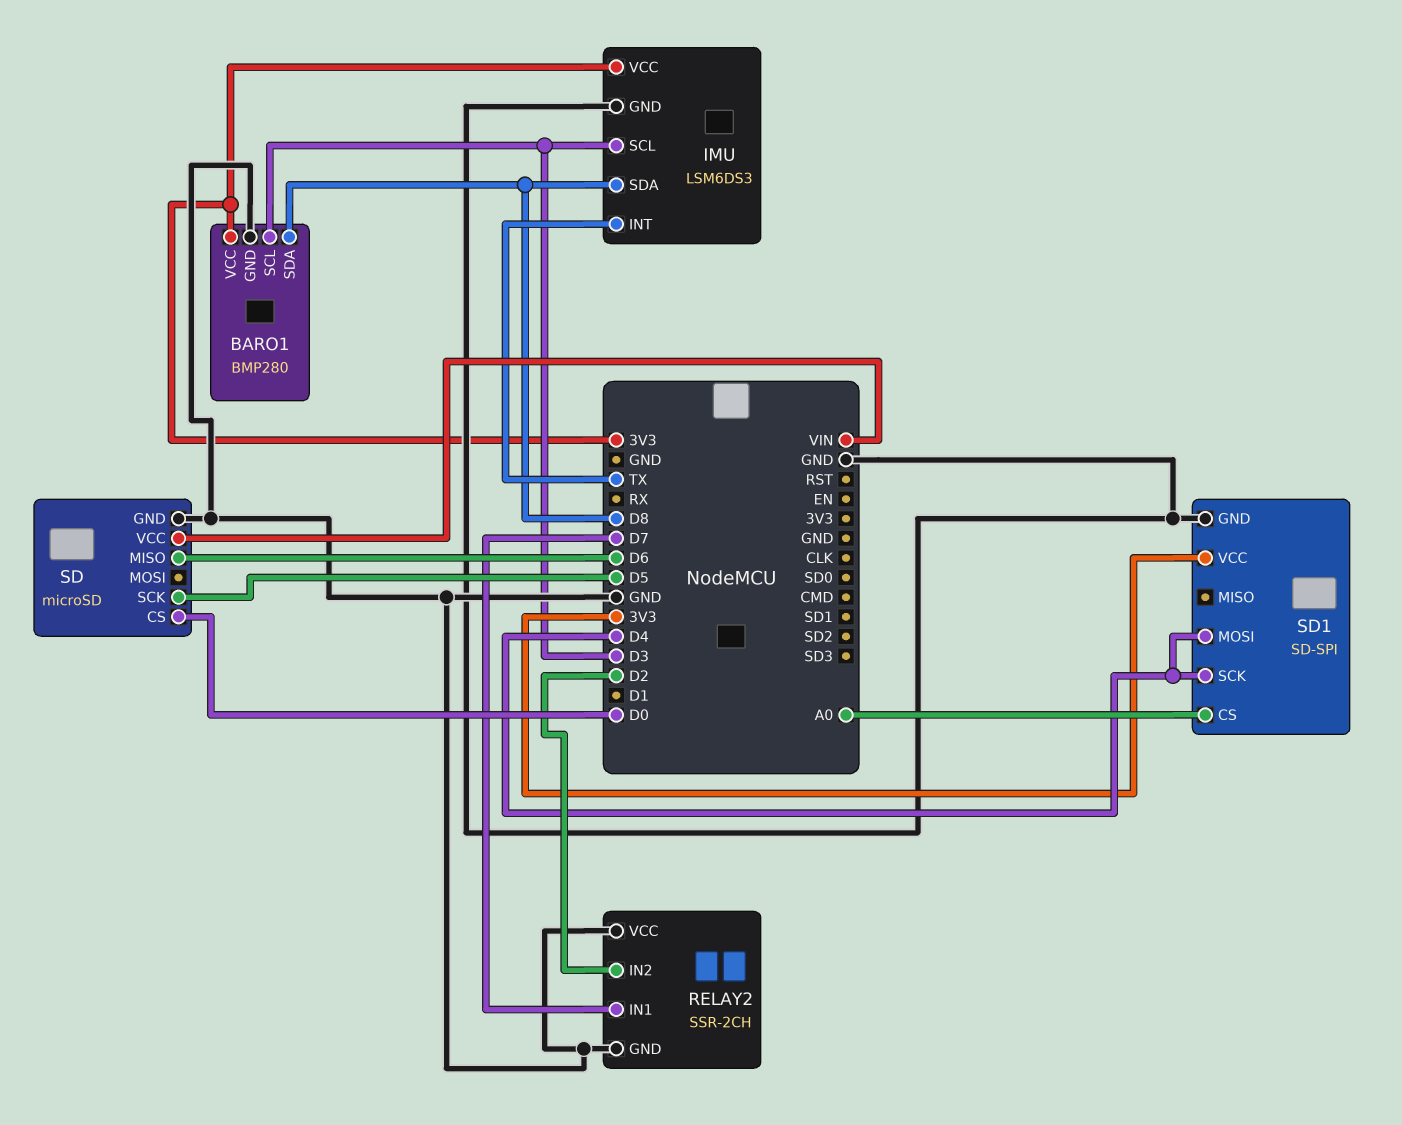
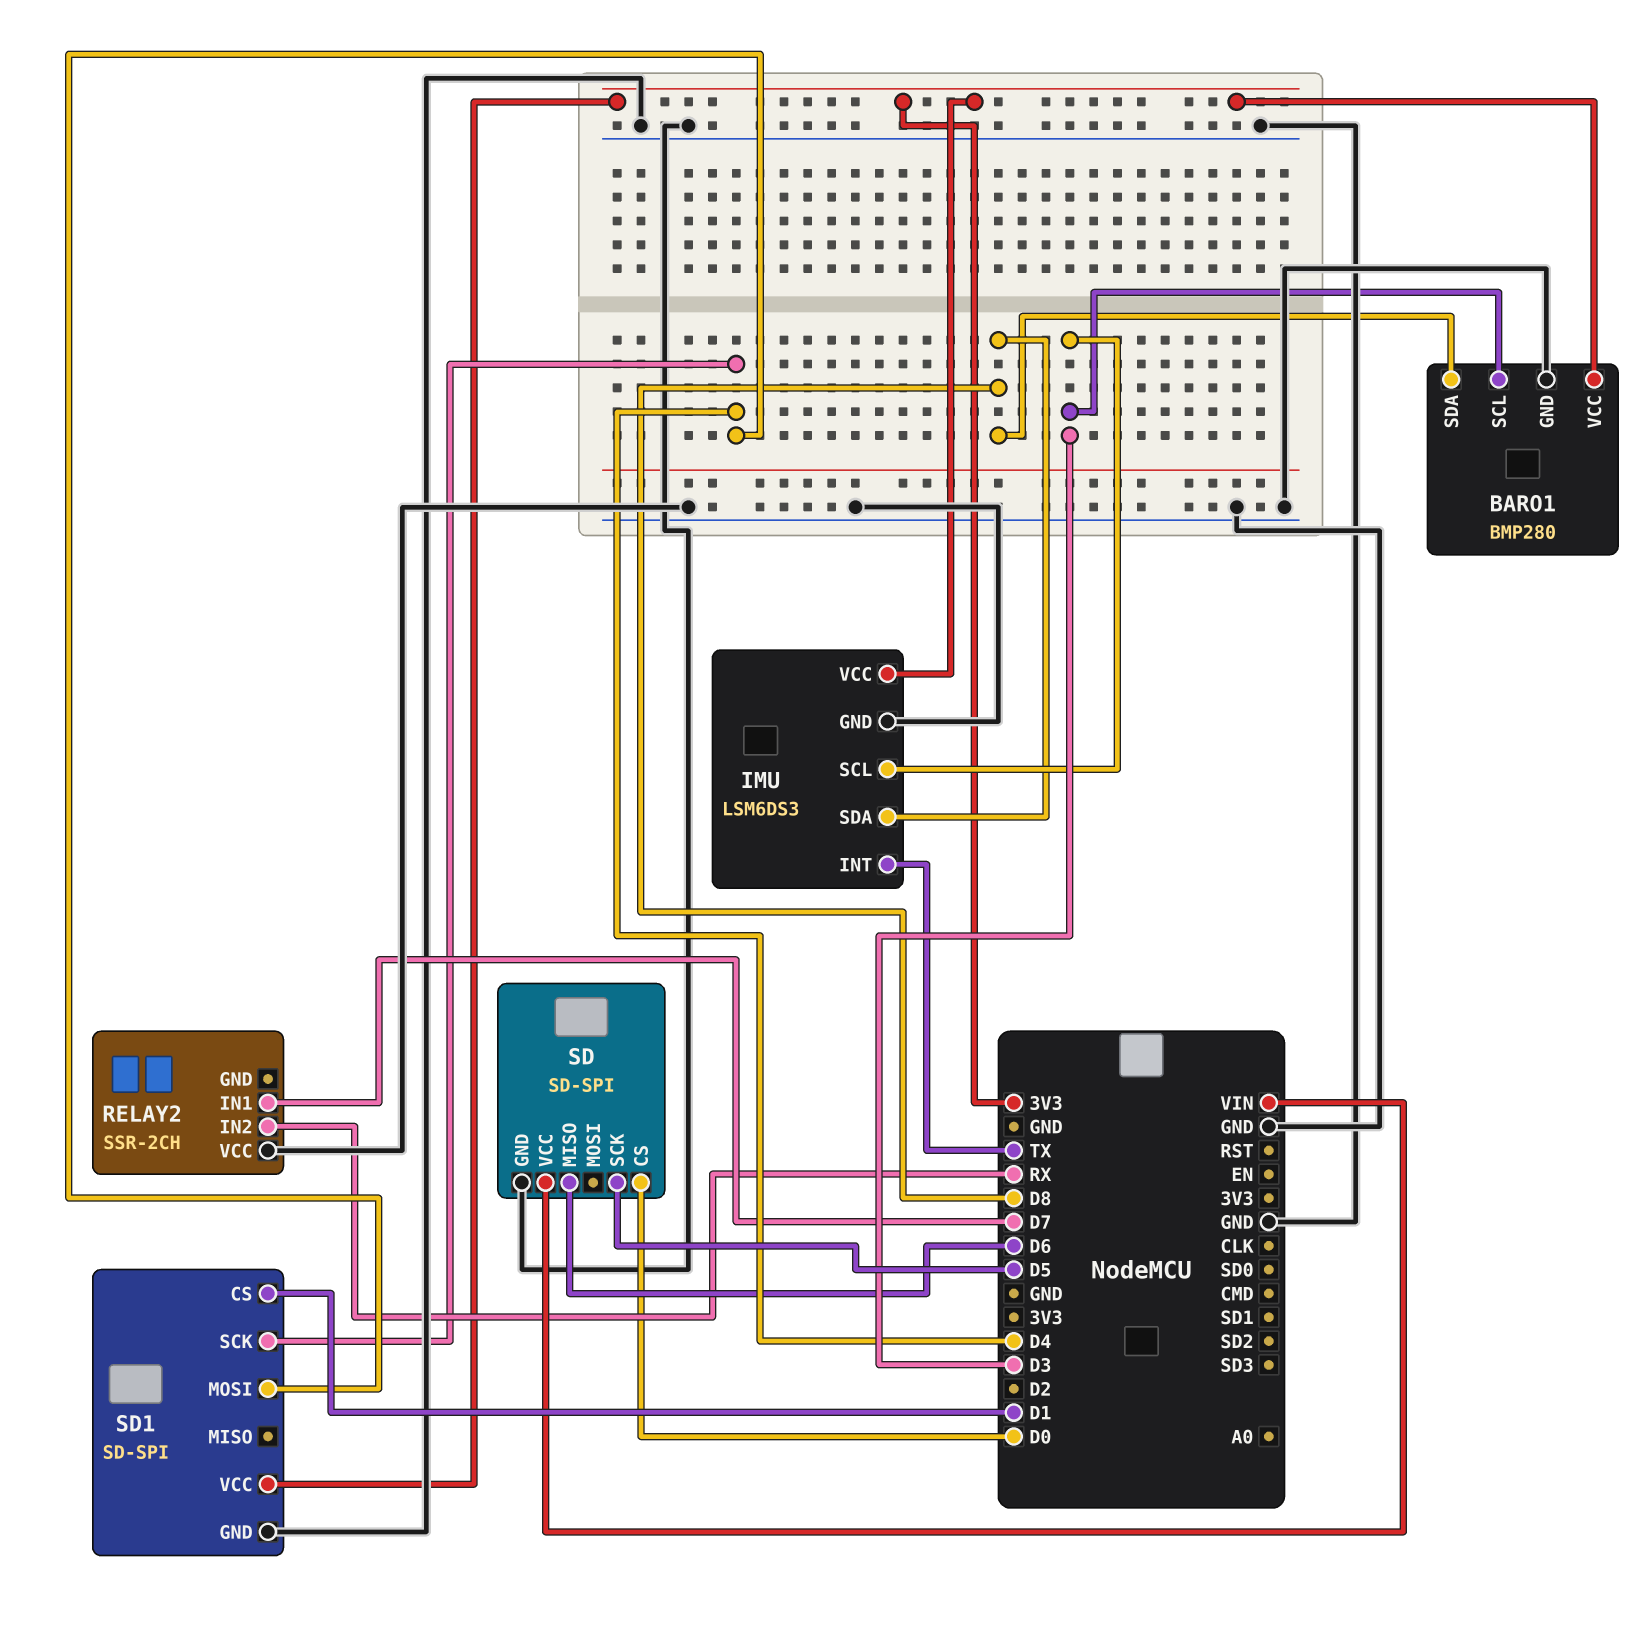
RELAY2 pin GND: GND -> none
RELAY2 pin IN2: D2 -> RX
SD: microSD -> SD-SPI
SD1 pin CS: A0 -> D1

